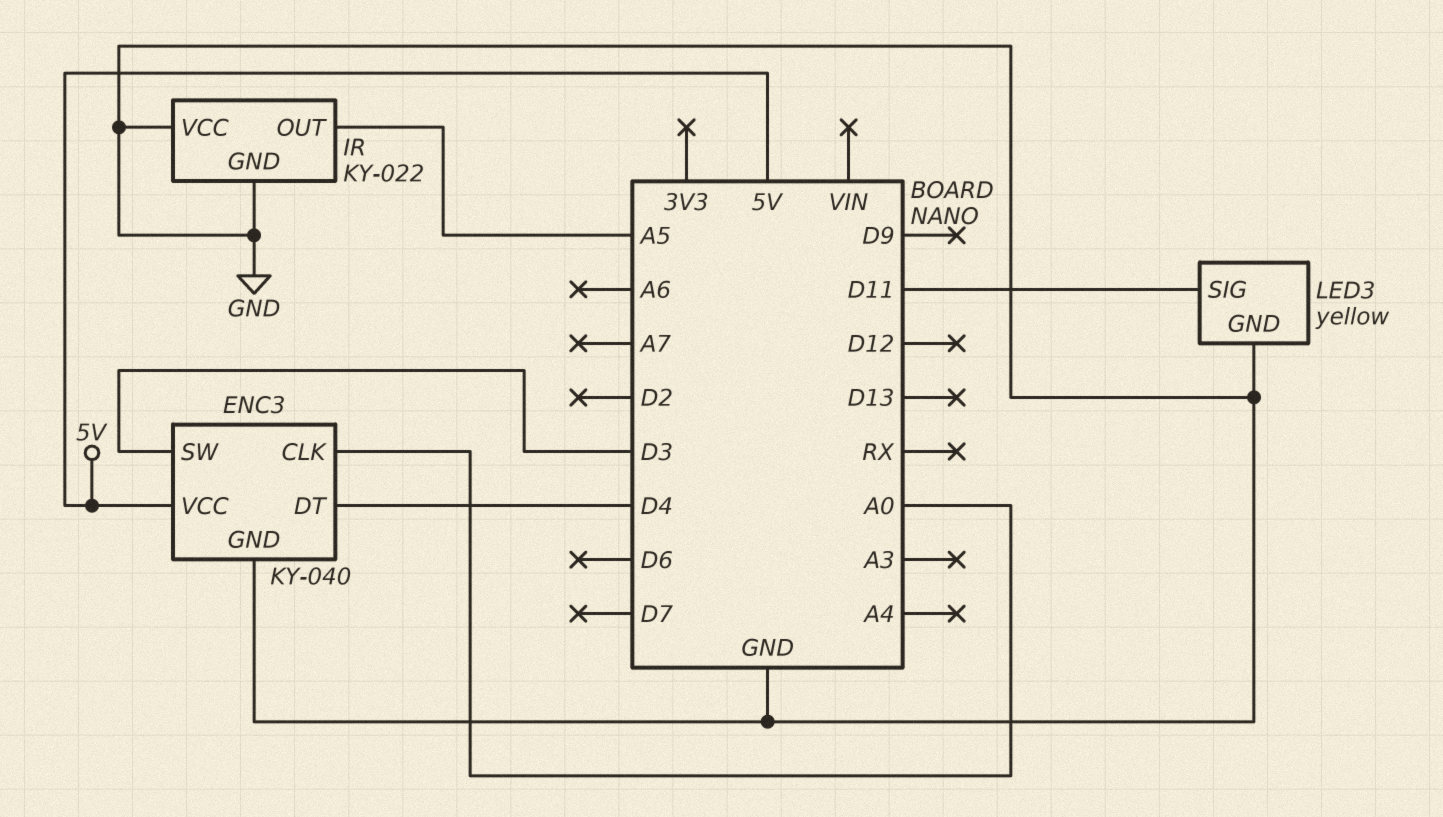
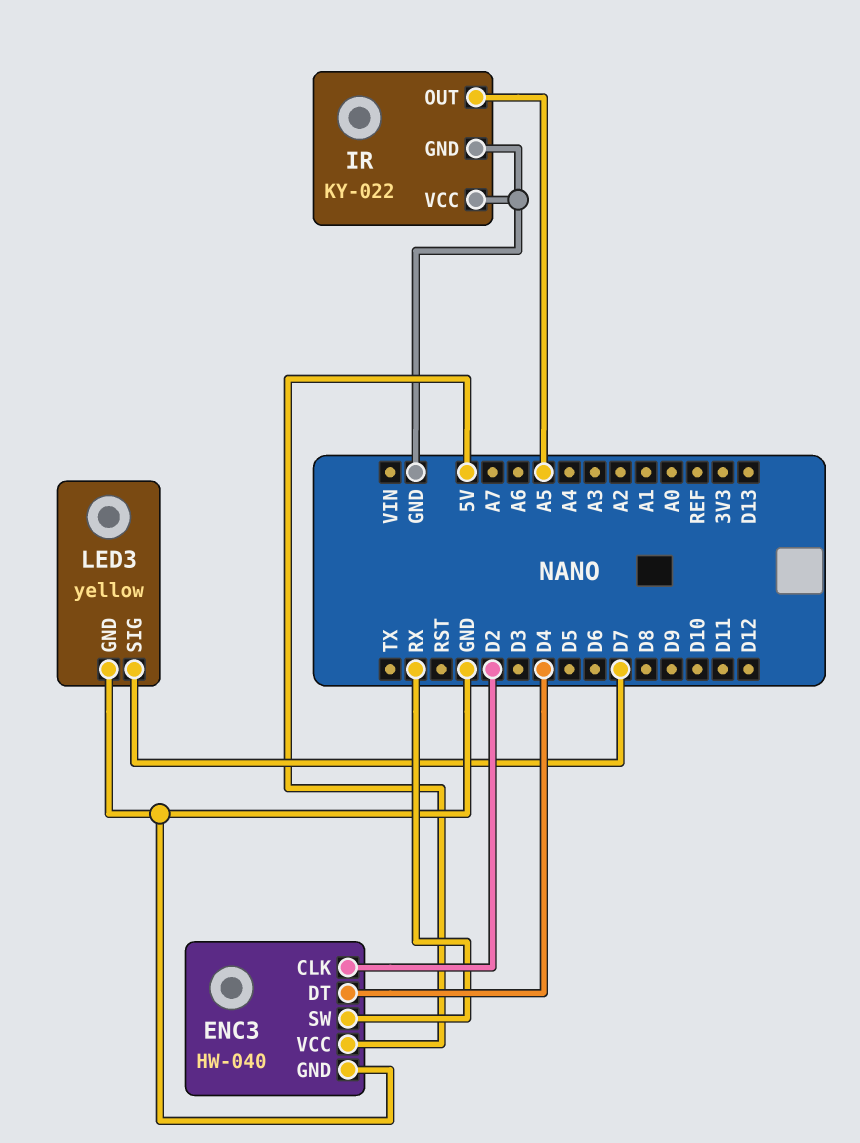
ENC3: KY-040 -> HW-040
ENC3 pin CLK: A0 -> D2
ENC3 pin SW: D3 -> RX
LED3 pin SIG: D11 -> D7

